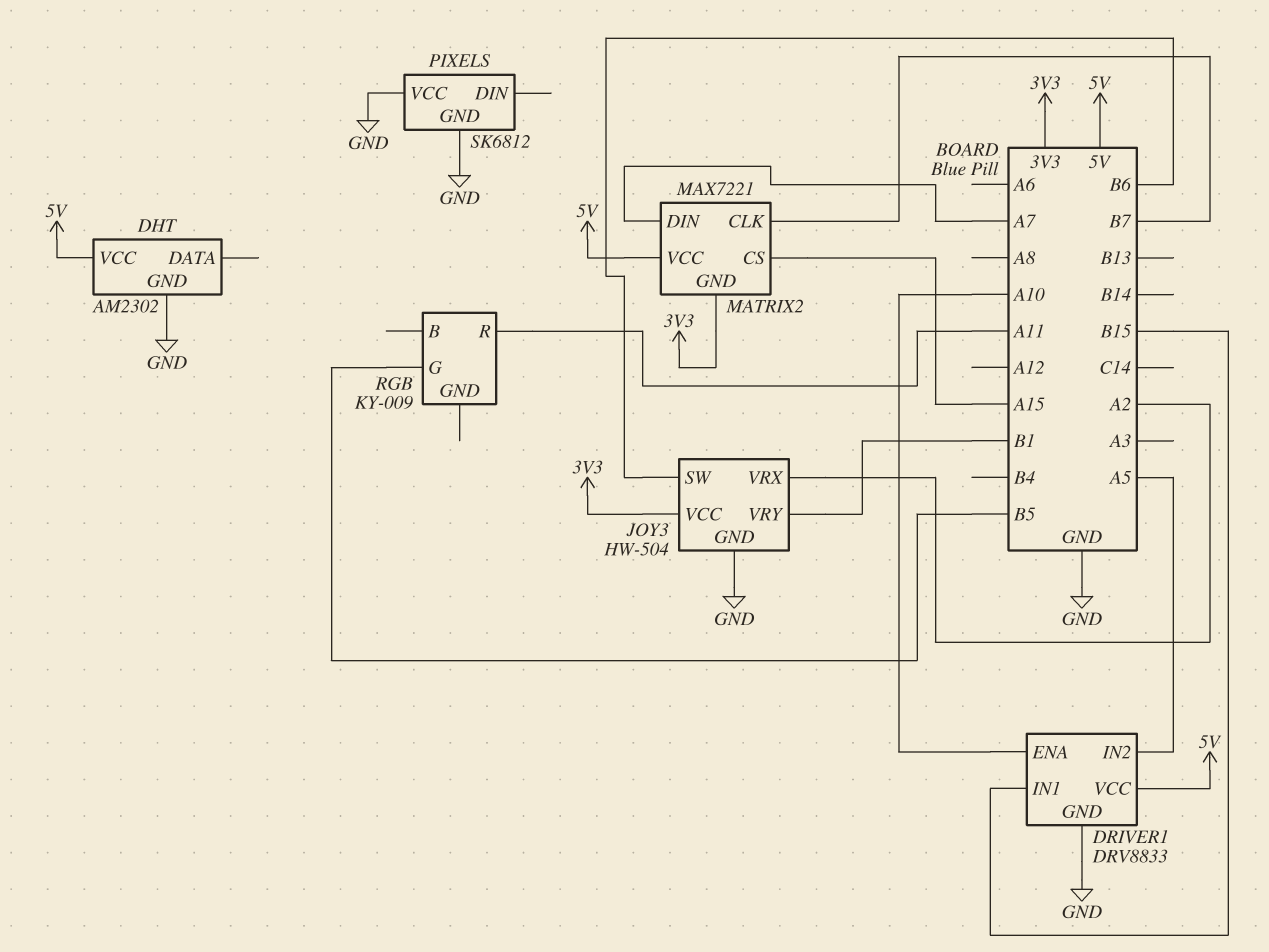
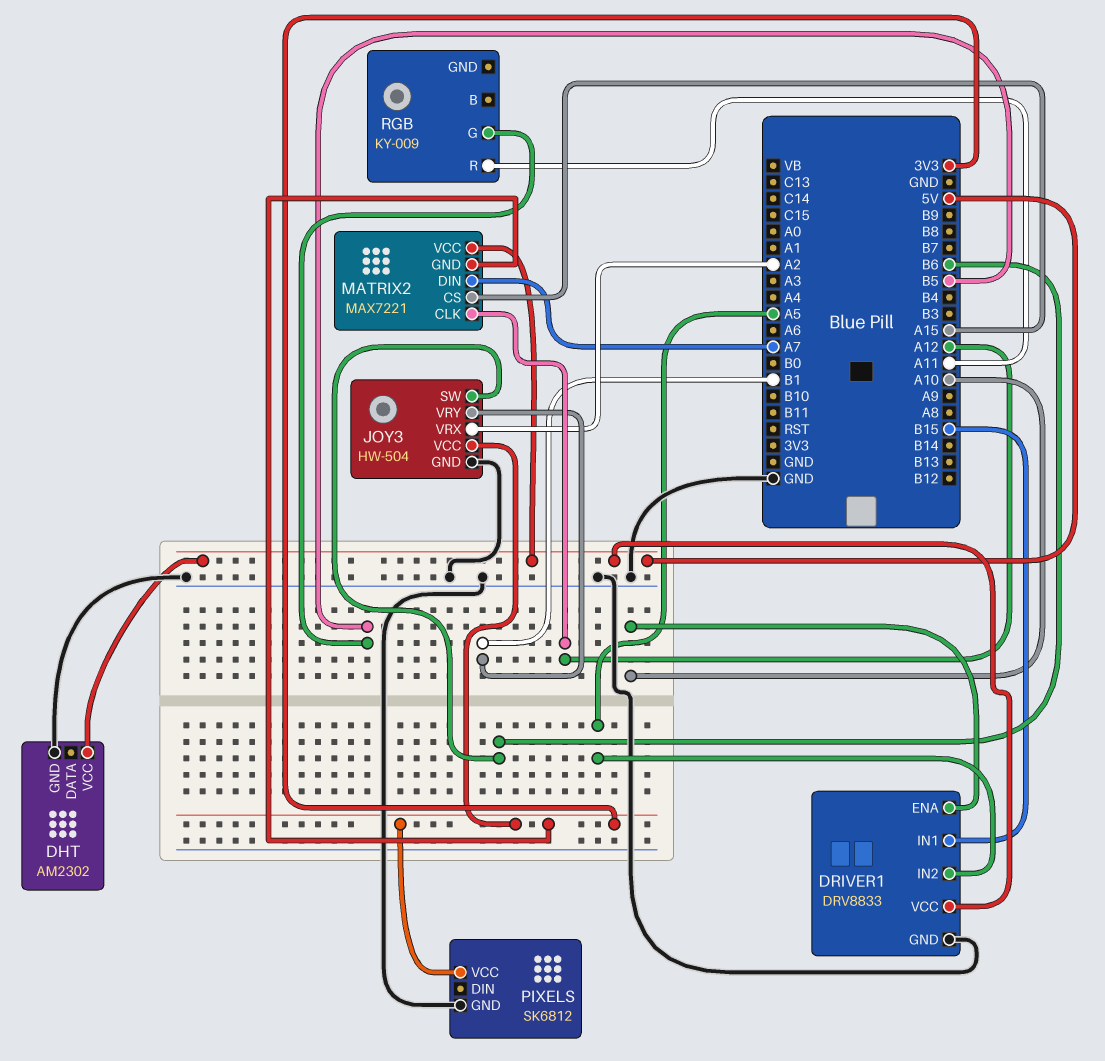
MATRIX2 pin CLK: B7 -> A12
PIXELS pin VCC: GND -> 3V3

